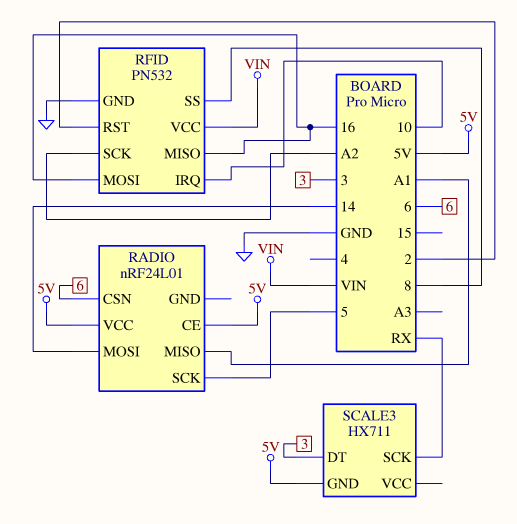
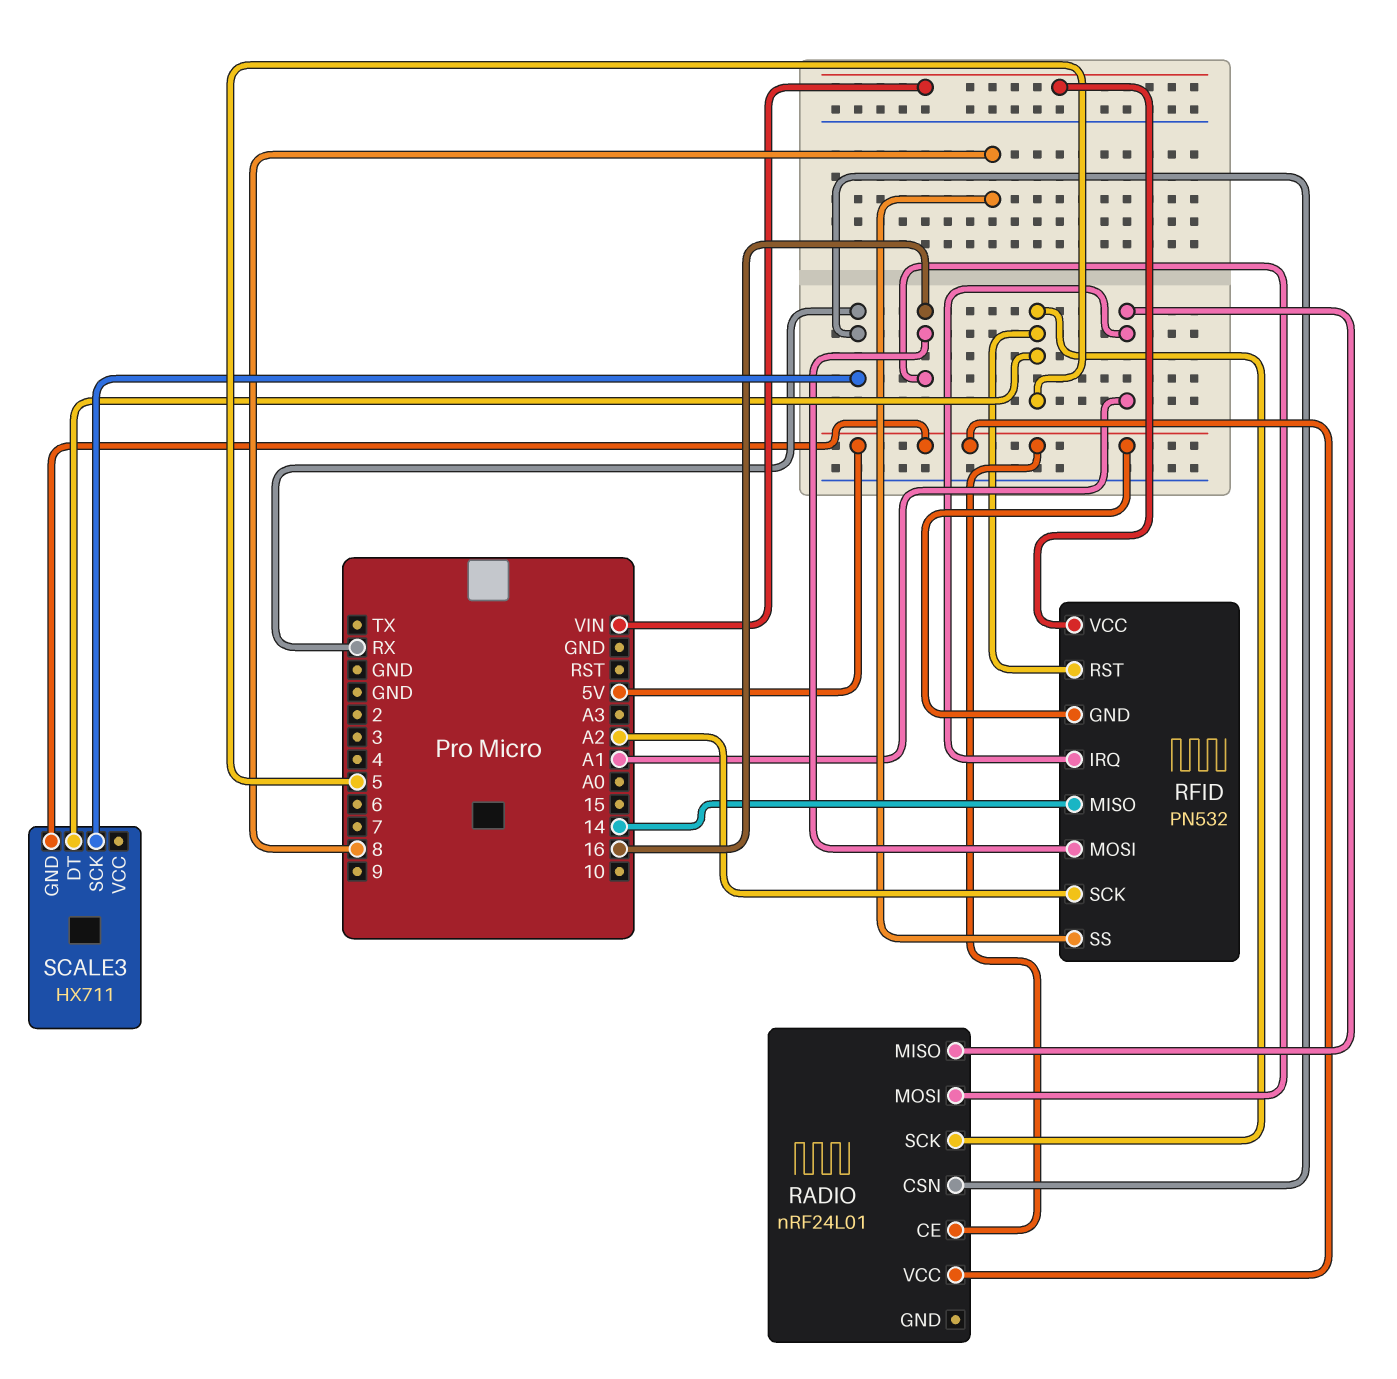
RADIO pin CSN: 6 -> RX
RADIO pin MOSI: 14 -> 16
RFID pin GND: GND -> 5V
RFID pin IRQ: 10 -> A1
RFID pin MISO: 16 -> 14
RFID pin RST: 2 -> 5
SCALE3 pin DT: 3 -> 5

